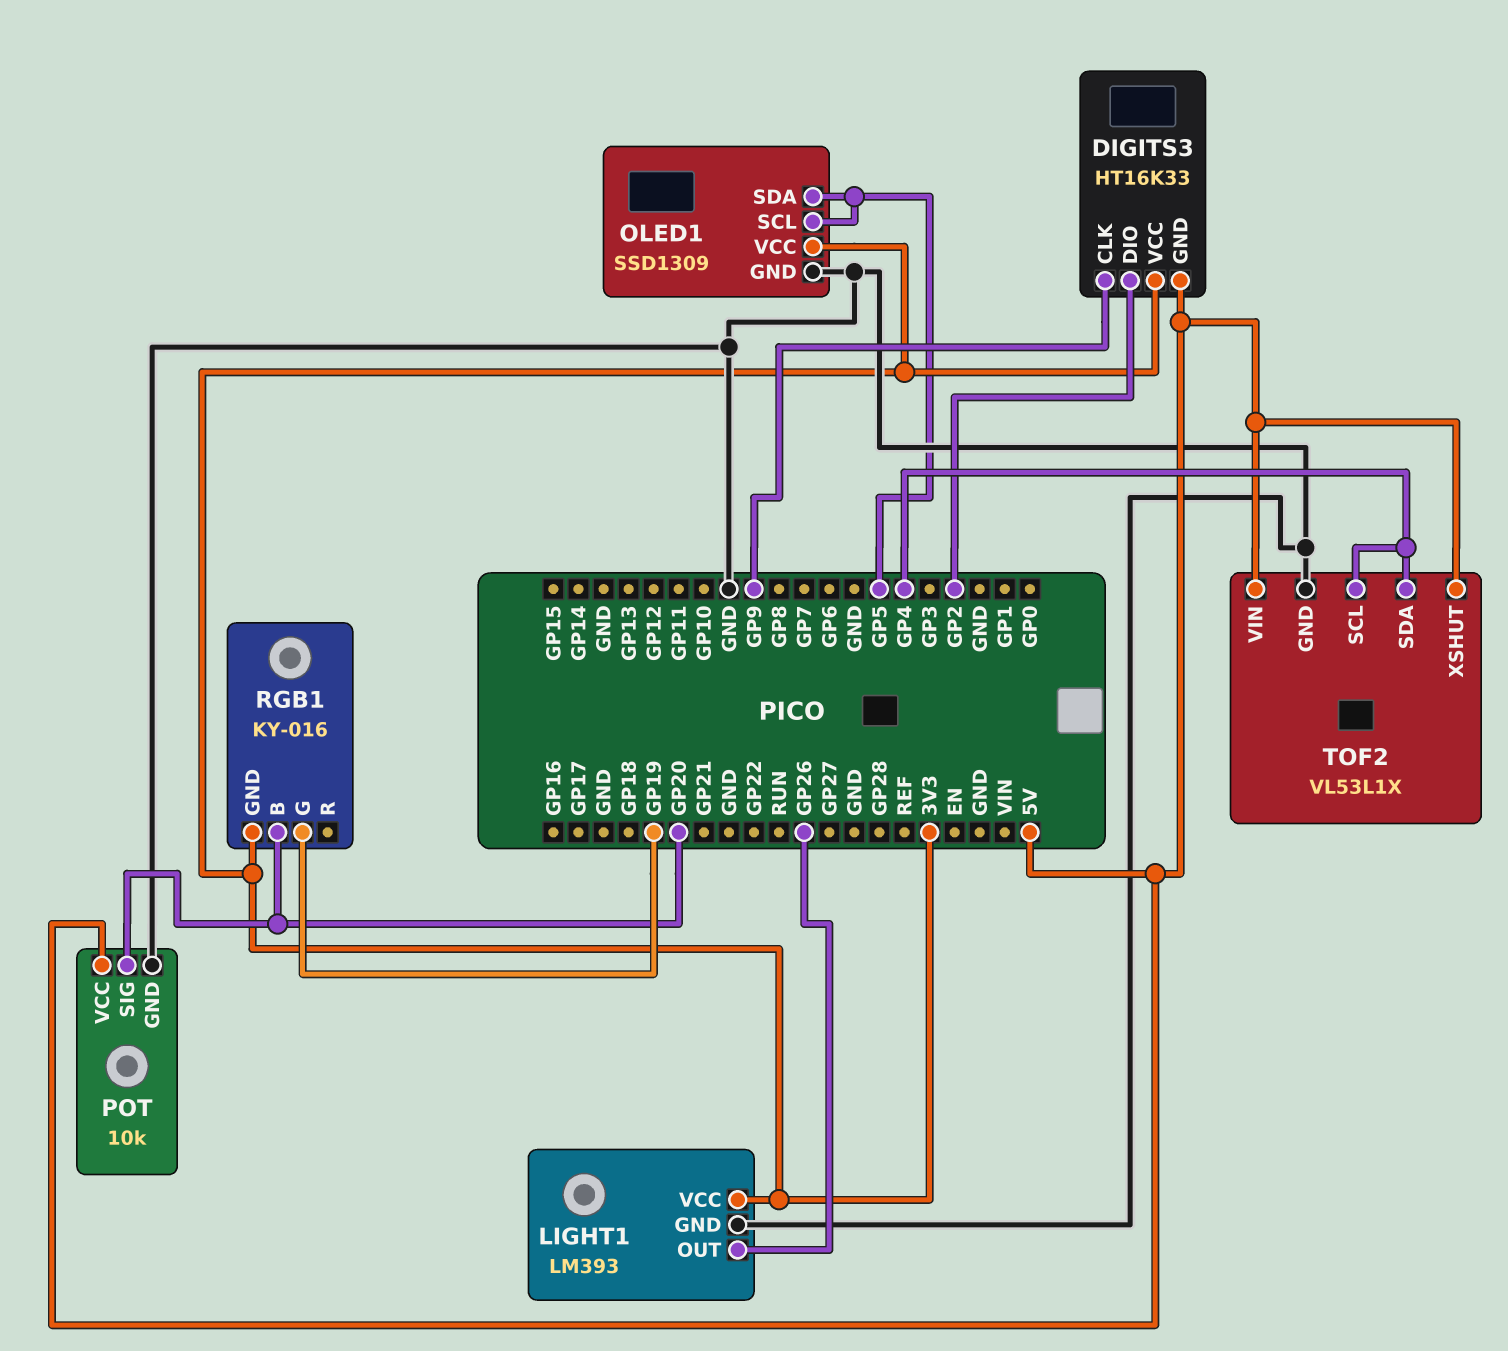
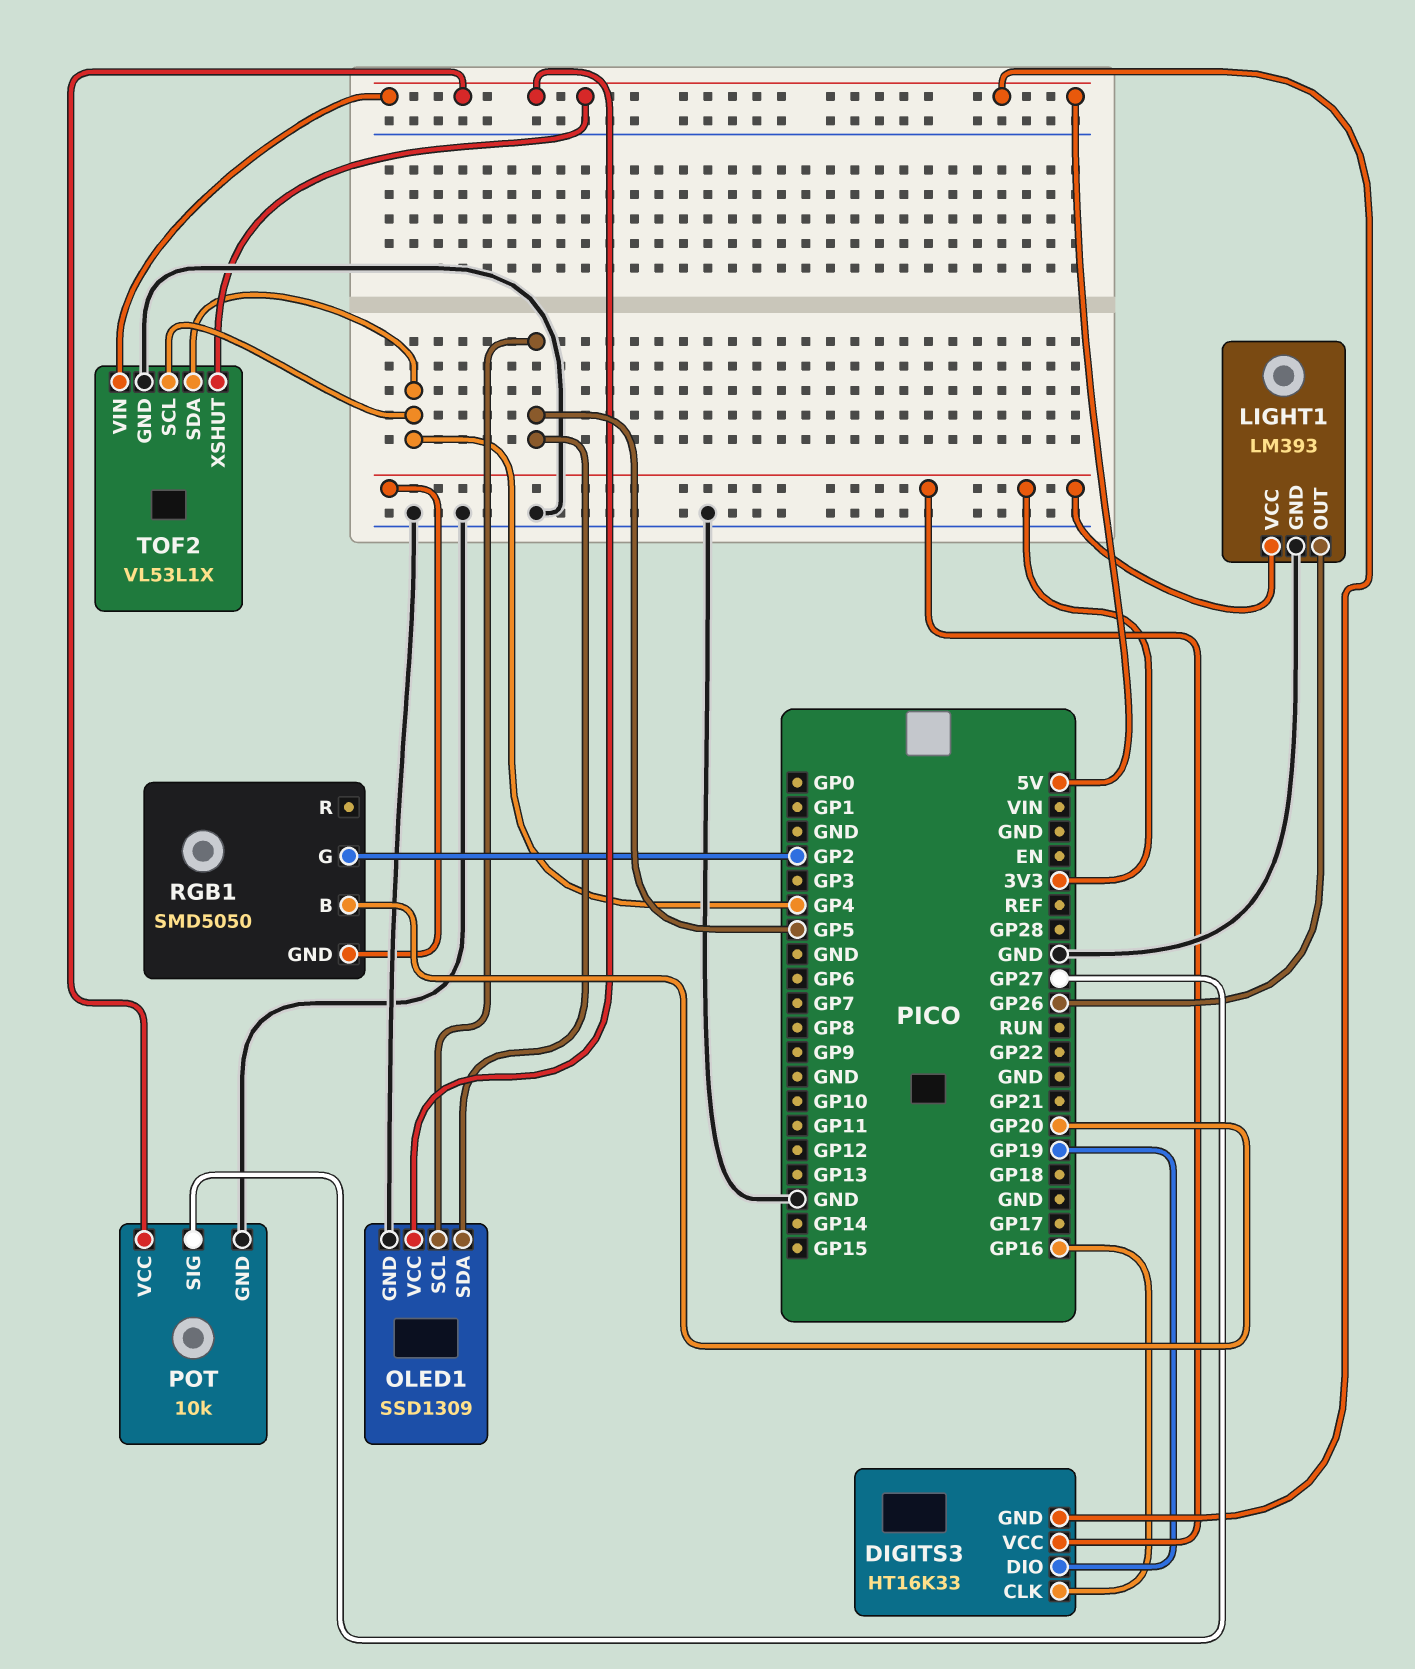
DIGITS3 pin CLK: GP9 -> GP16
DIGITS3 pin DIO: GP2 -> GP19
OLED1 pin VCC: 3V3 -> 5V
POT pin SIG: GP20 -> GP27
RGB1: KY-016 -> SMD5050
RGB1 pin G: GP19 -> GP2

